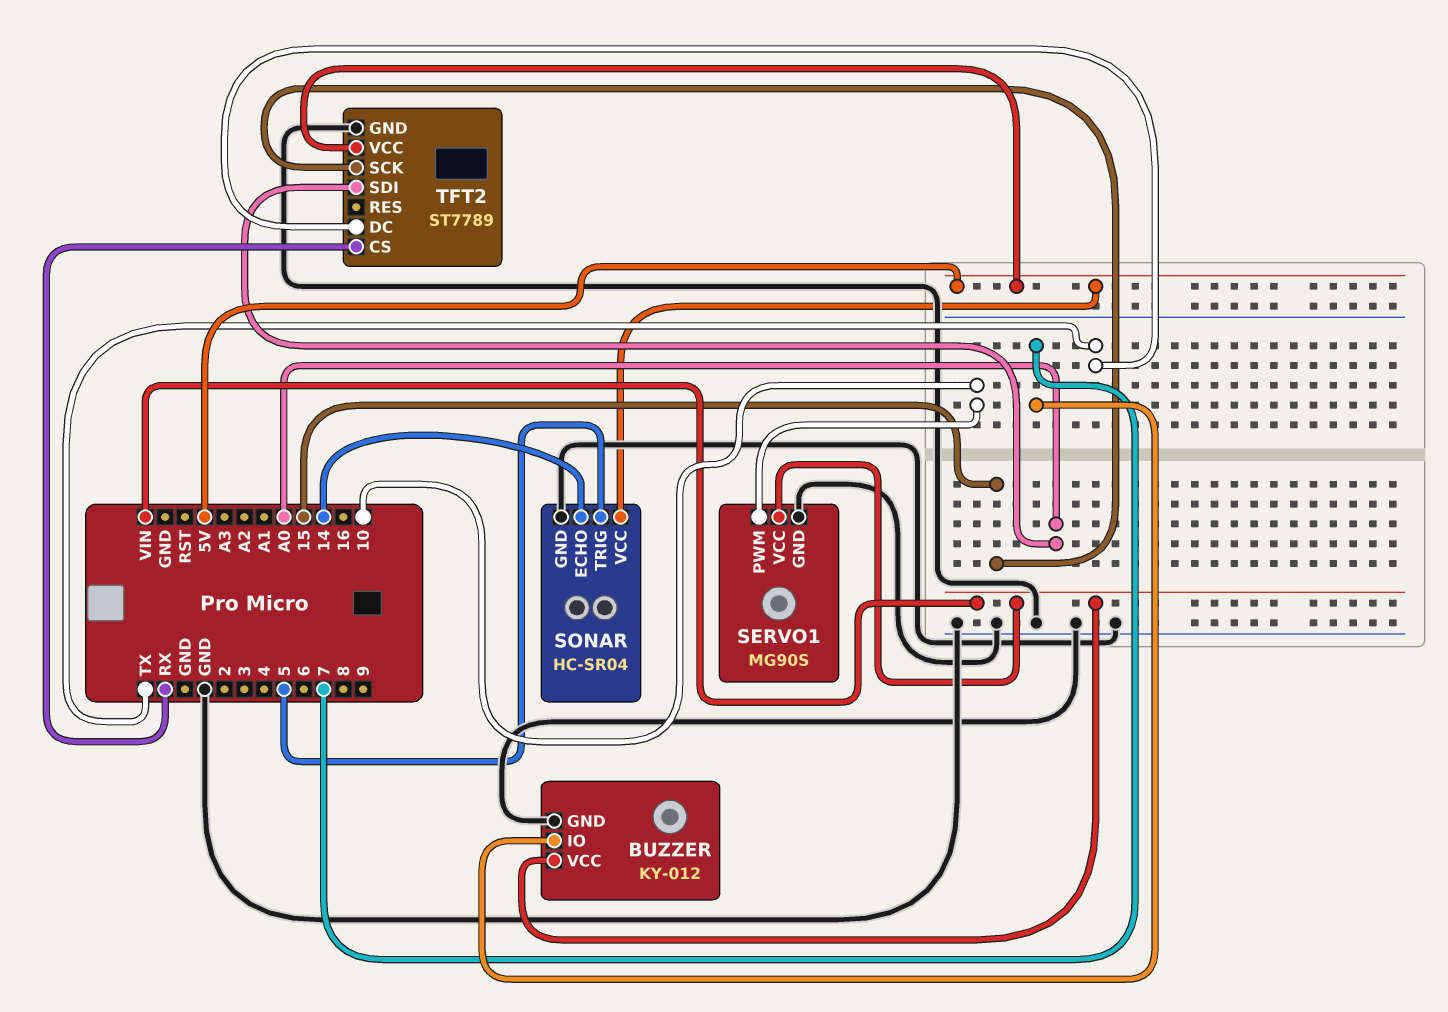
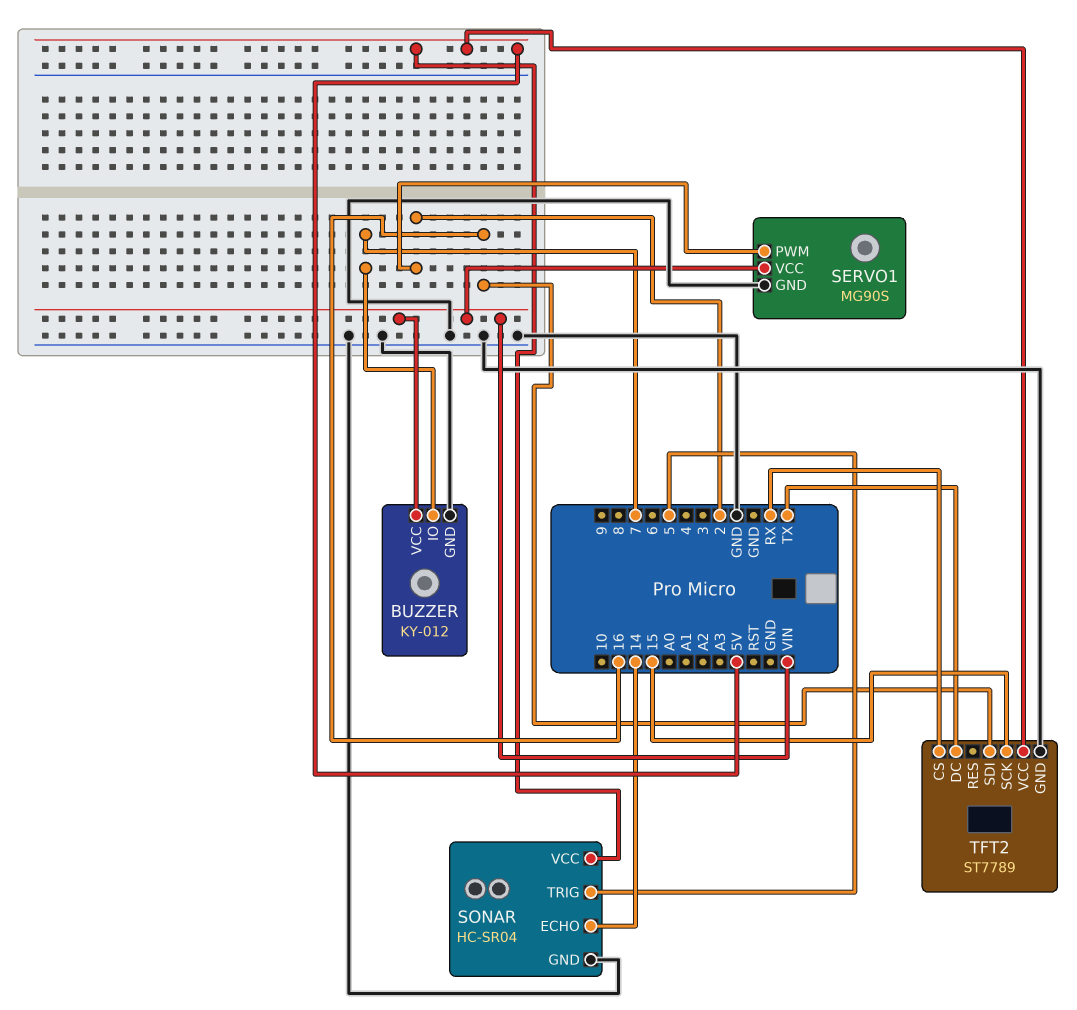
SERVO1 pin PWM: 10 -> 2
TFT2 pin SDI: A0 -> 16

